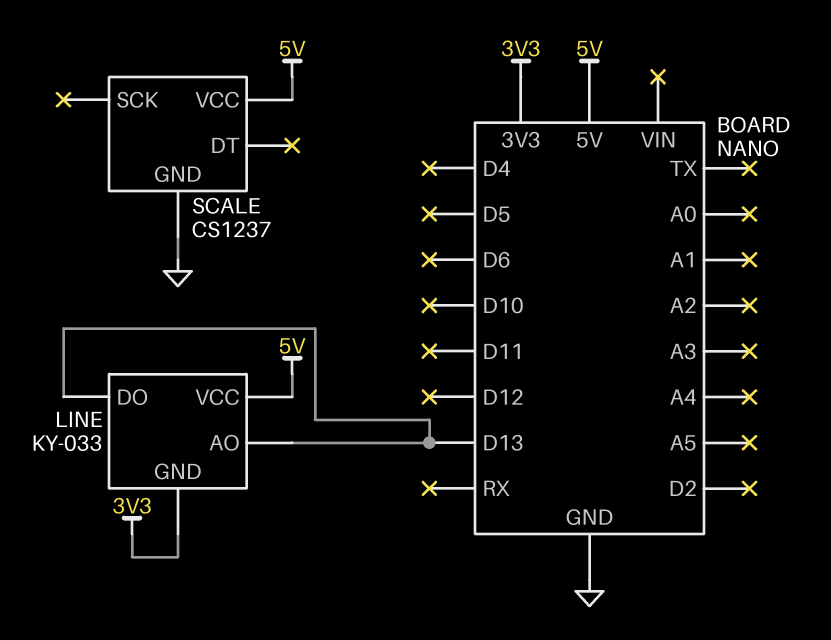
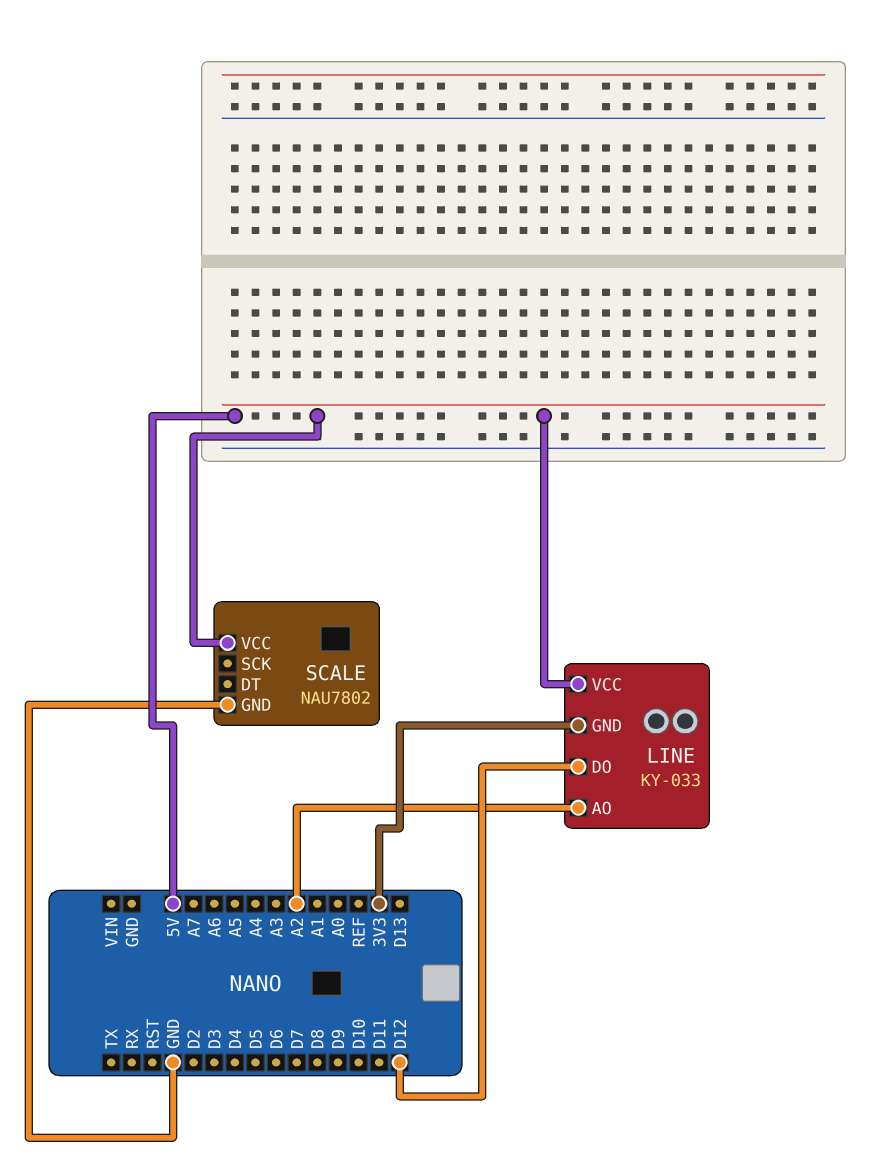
LINE pin AO: D13 -> A2
LINE pin DO: D13 -> D12
SCALE: CS1237 -> NAU7802

